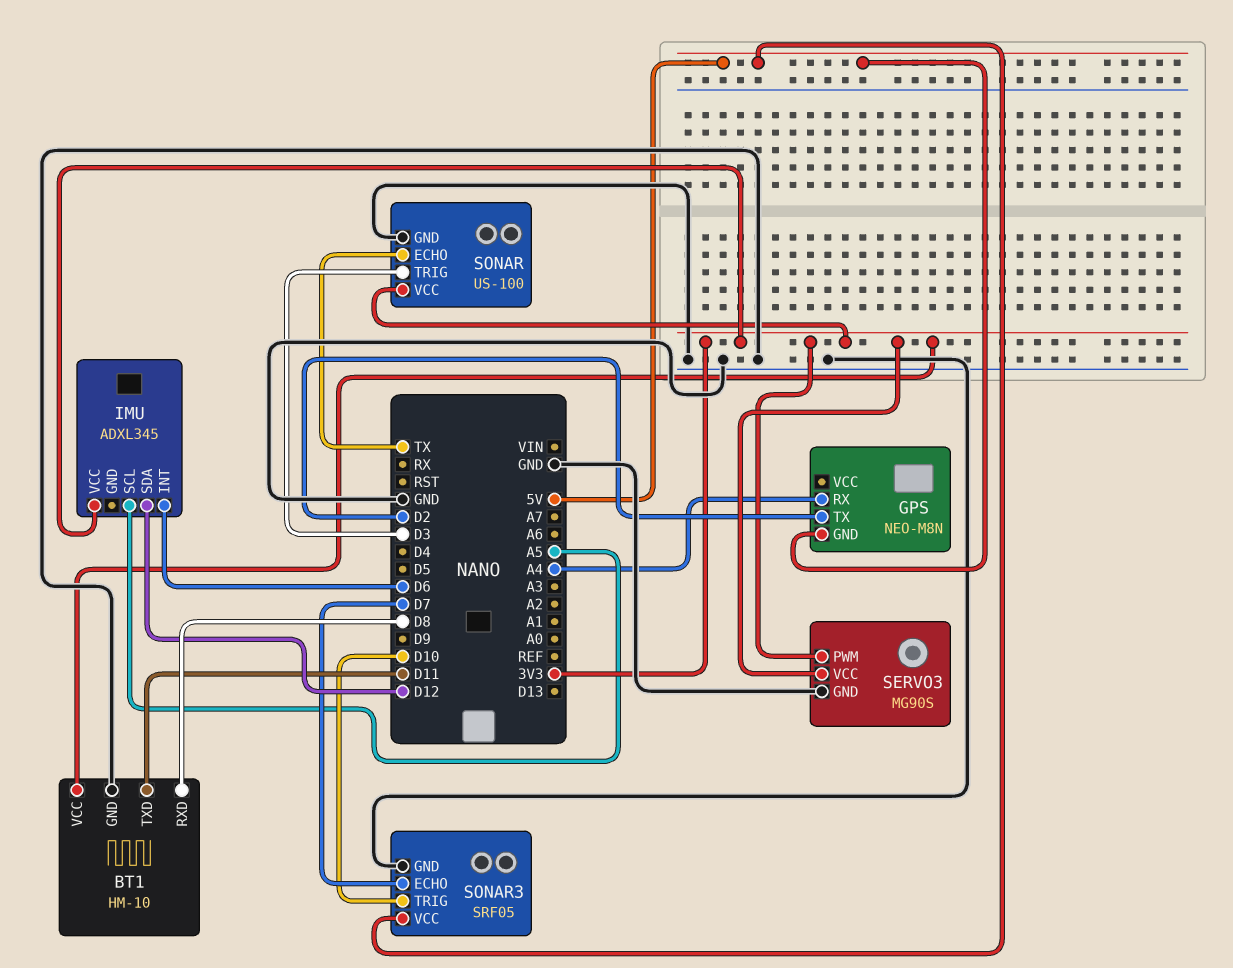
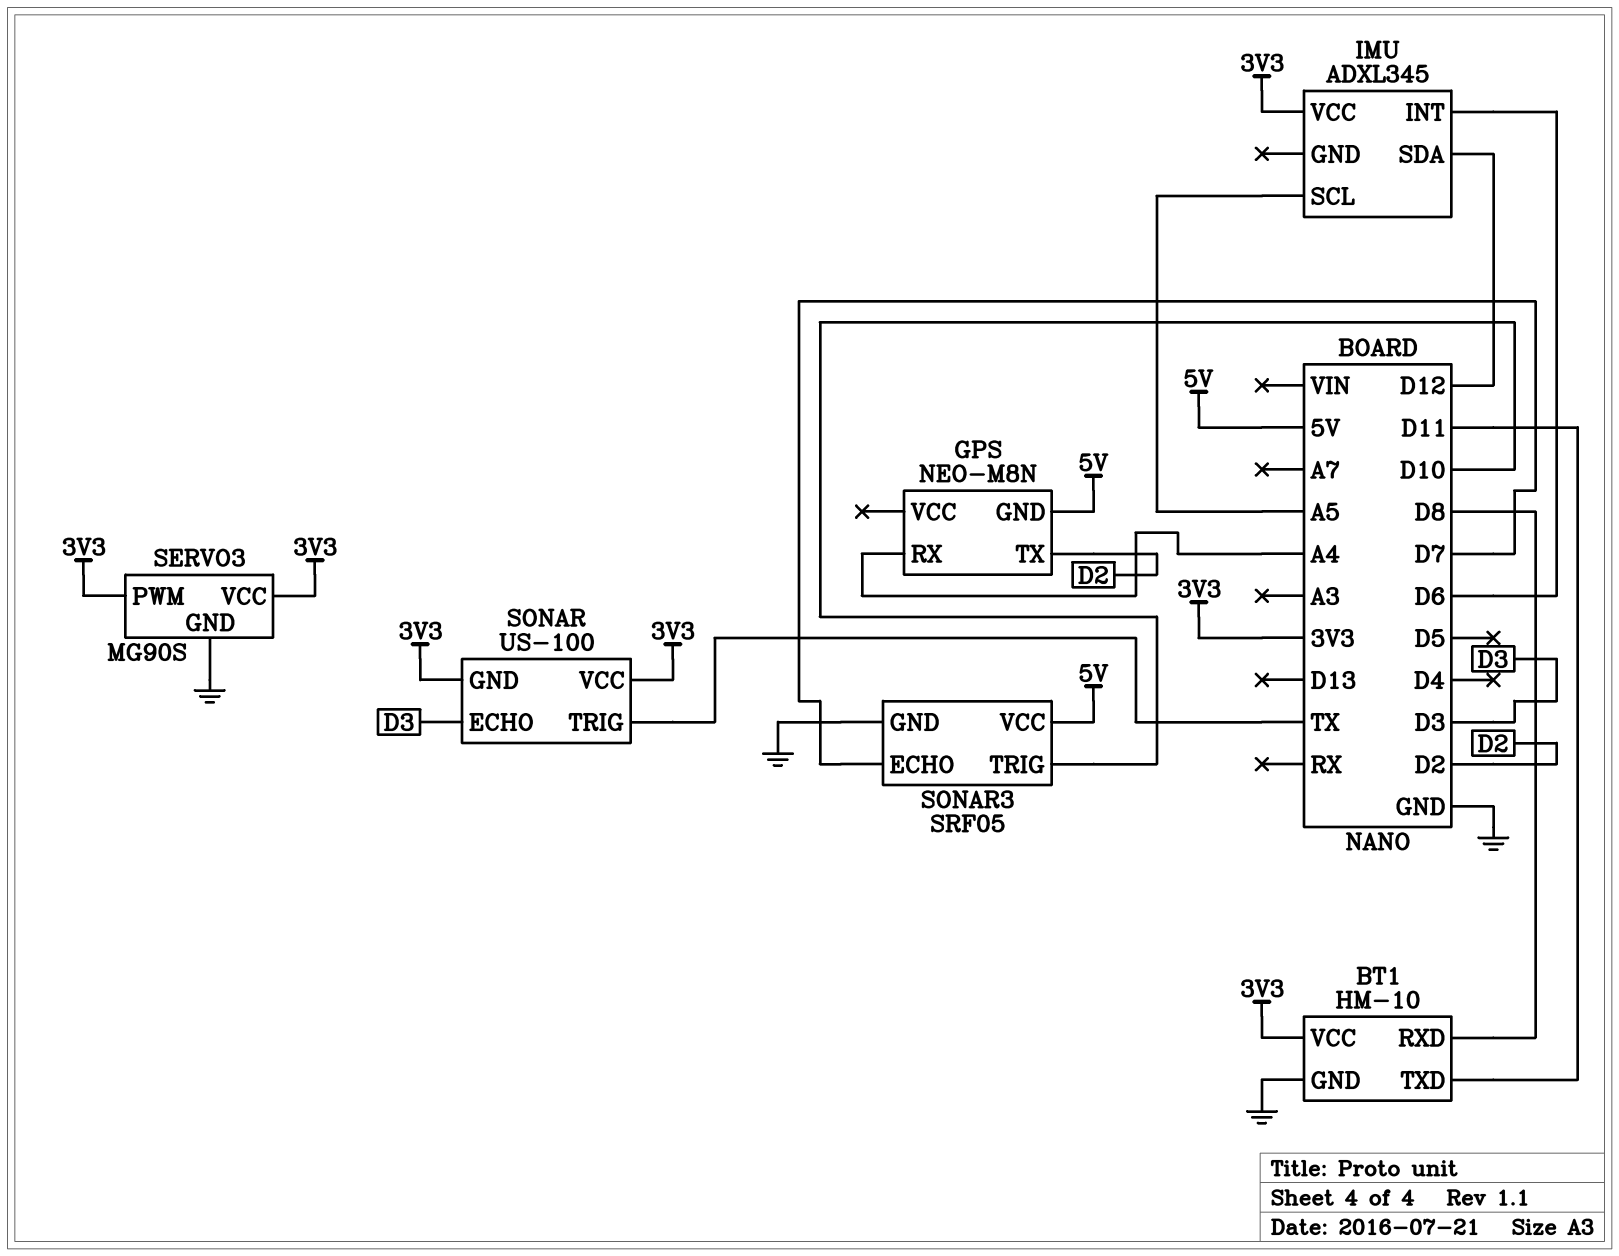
SONAR pin ECHO: TX -> D3
SONAR pin GND: GND -> 3V3
SONAR pin TRIG: D3 -> TX

